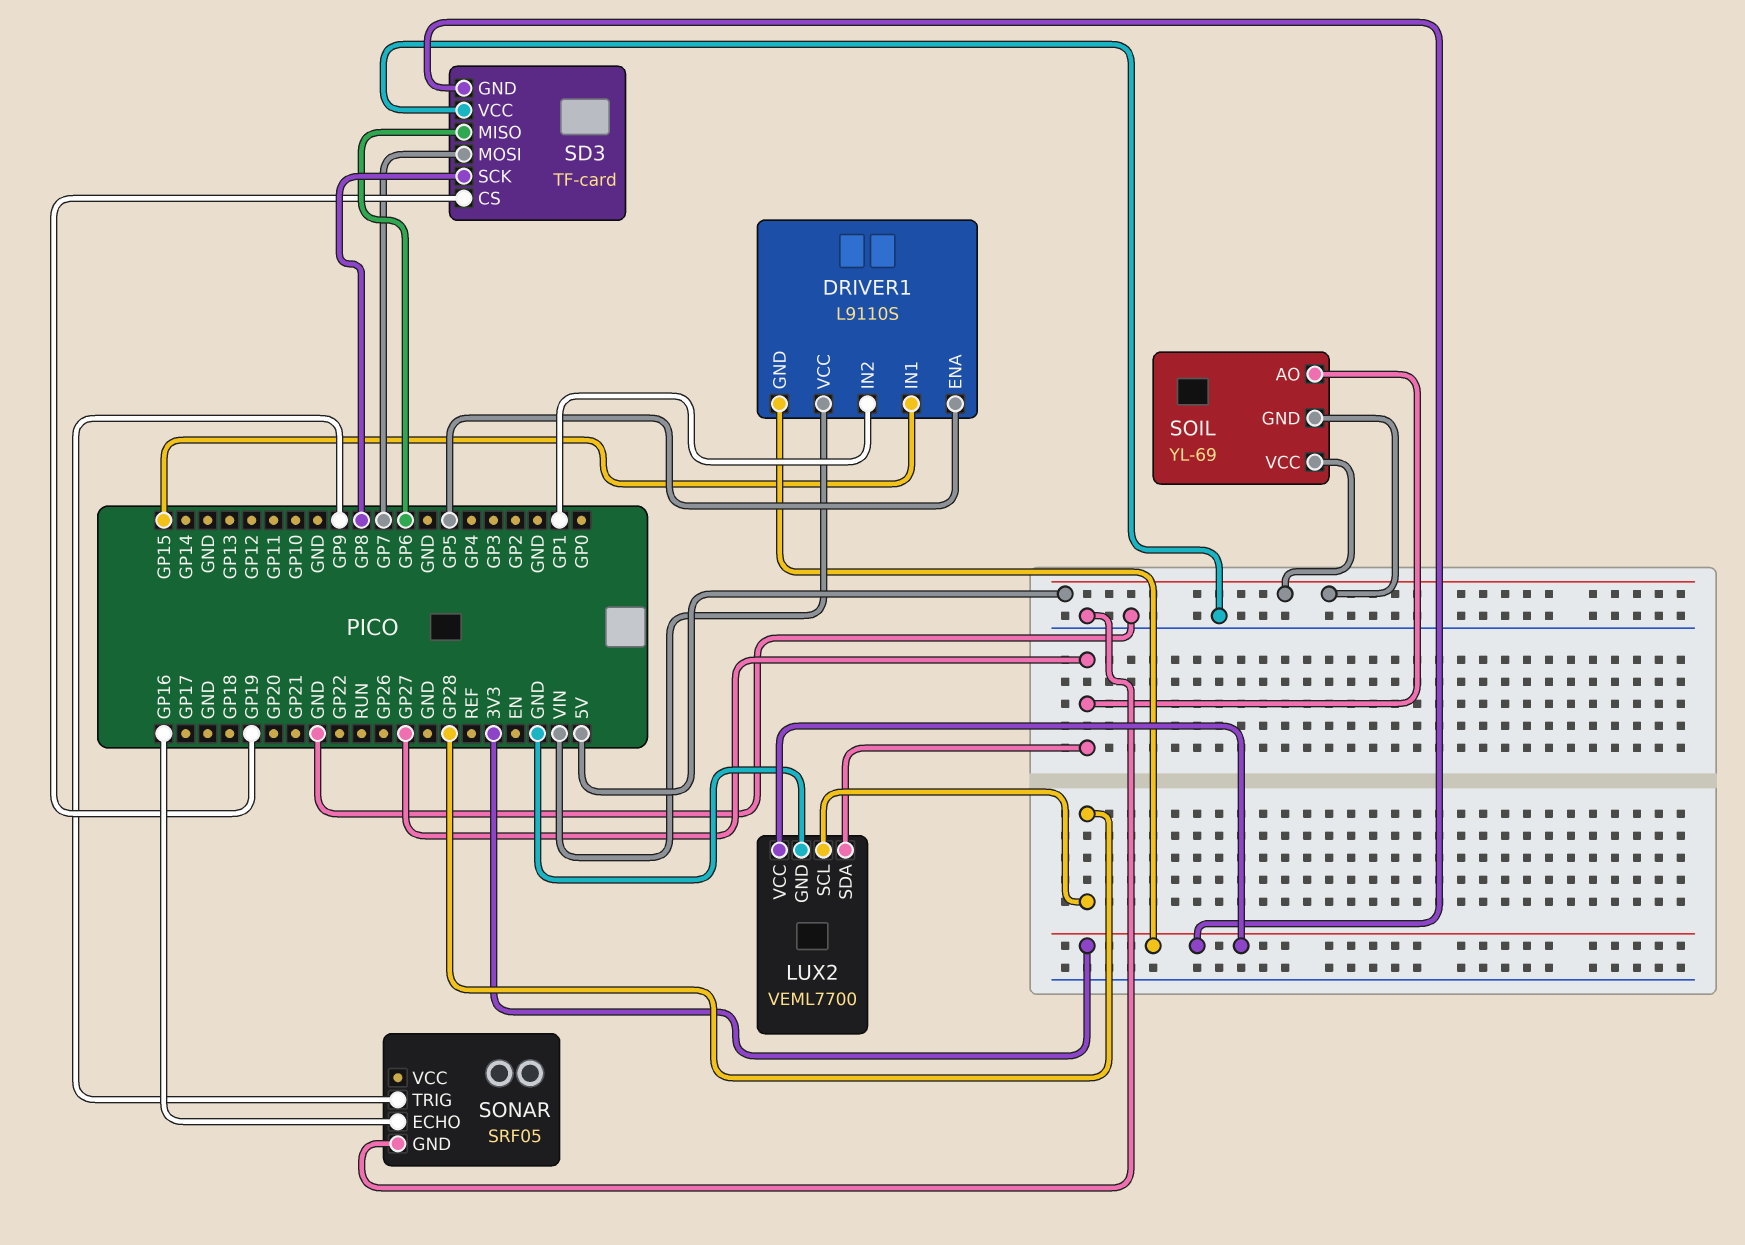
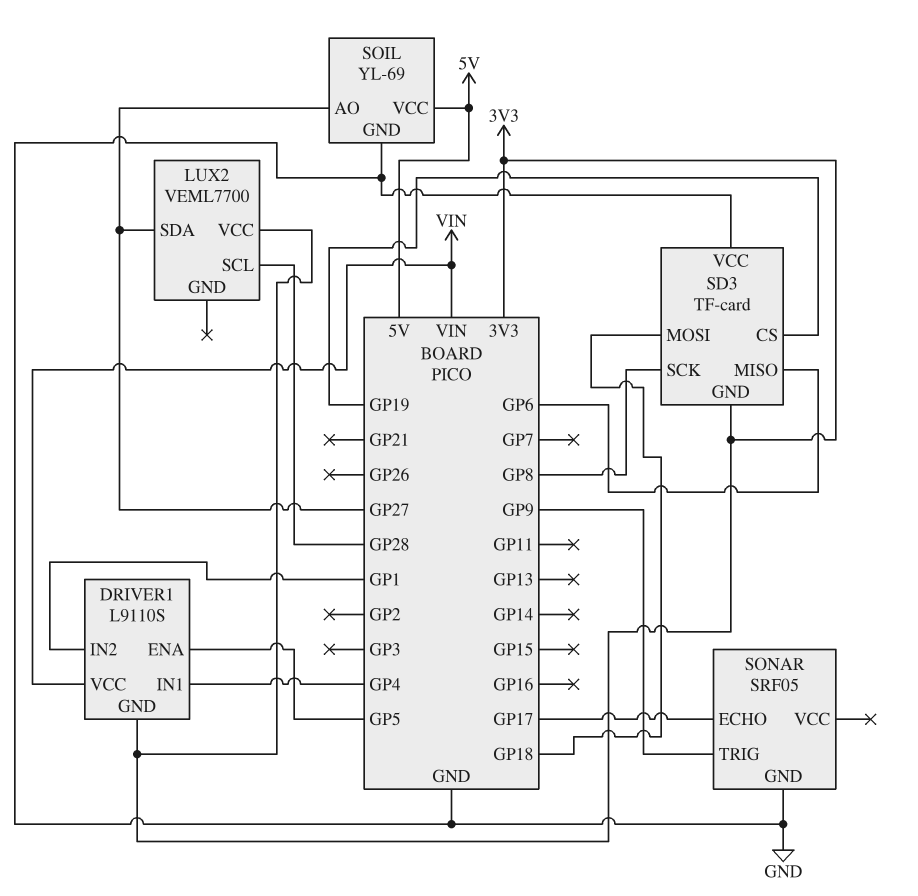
DRIVER1 pin IN1: GP15 -> GP4
LUX2 pin GND: GND -> none
SD3 pin MOSI: GP7 -> GP18
SOIL pin GND: 5V -> GND
SONAR pin ECHO: GP16 -> GP17

